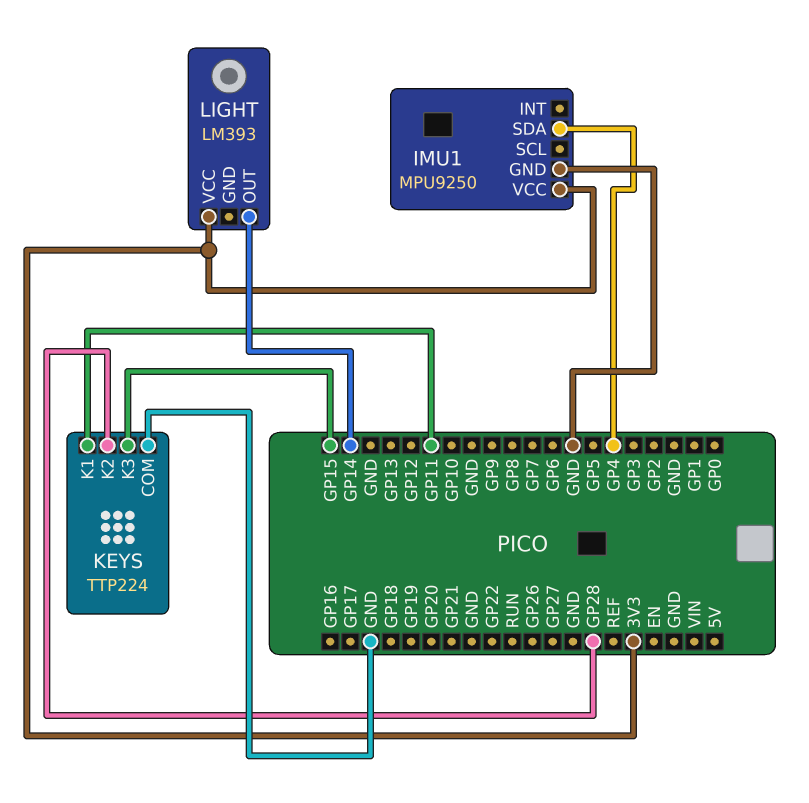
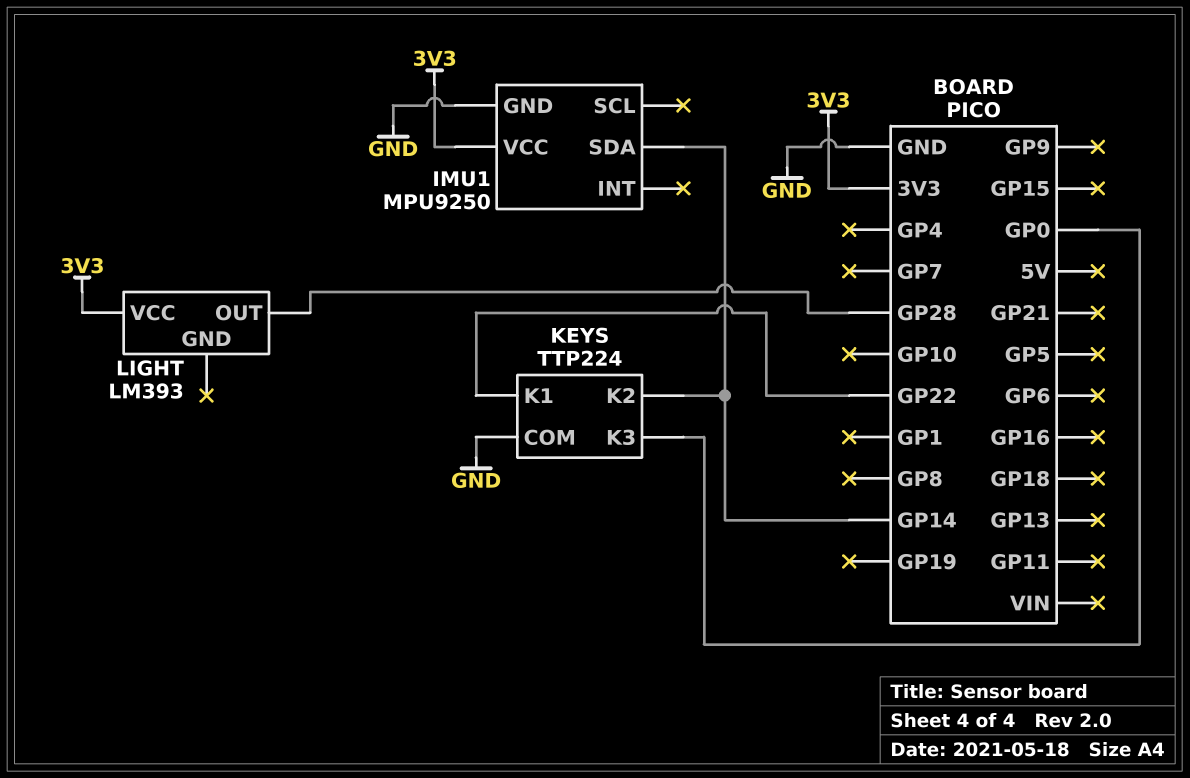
IMU1 pin SDA: GP4 -> GP14
KEYS pin K1: GP11 -> GP22
KEYS pin K2: GP28 -> GP14
KEYS pin K3: GP15 -> GP0
LIGHT pin OUT: GP14 -> GP28

